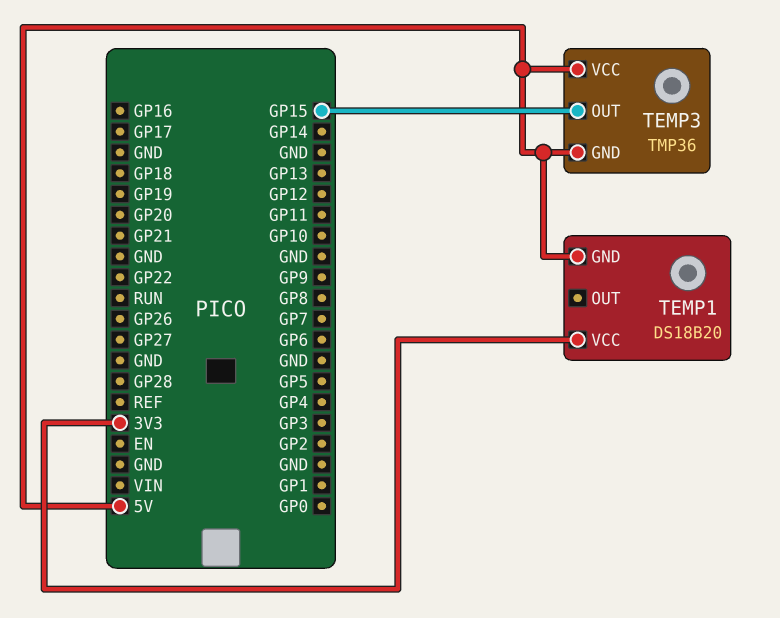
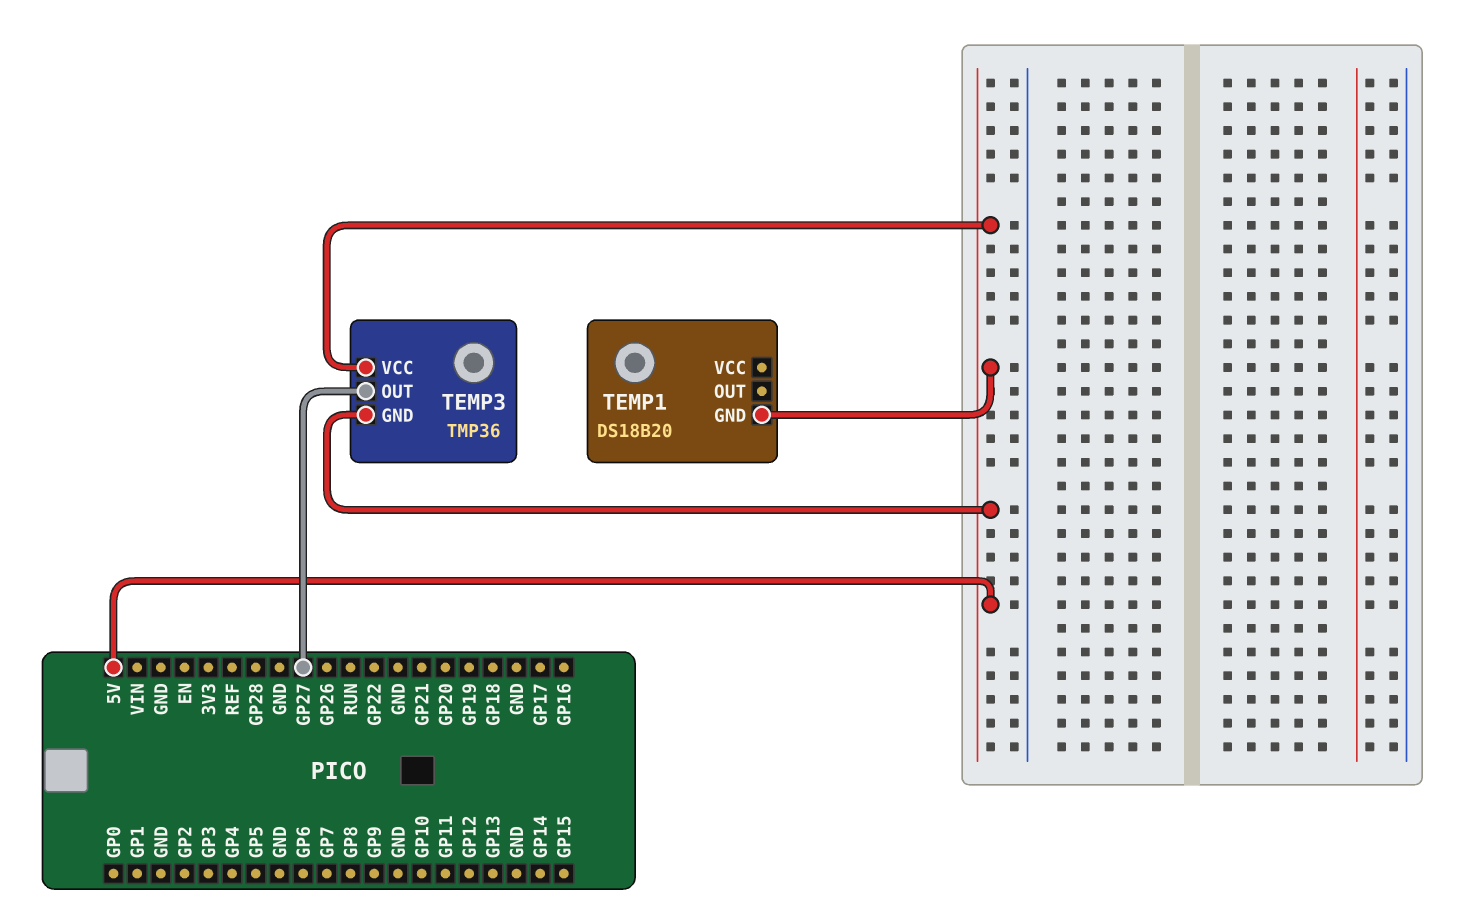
TEMP1 pin VCC: 3V3 -> none
TEMP3 pin OUT: GP15 -> GP27

